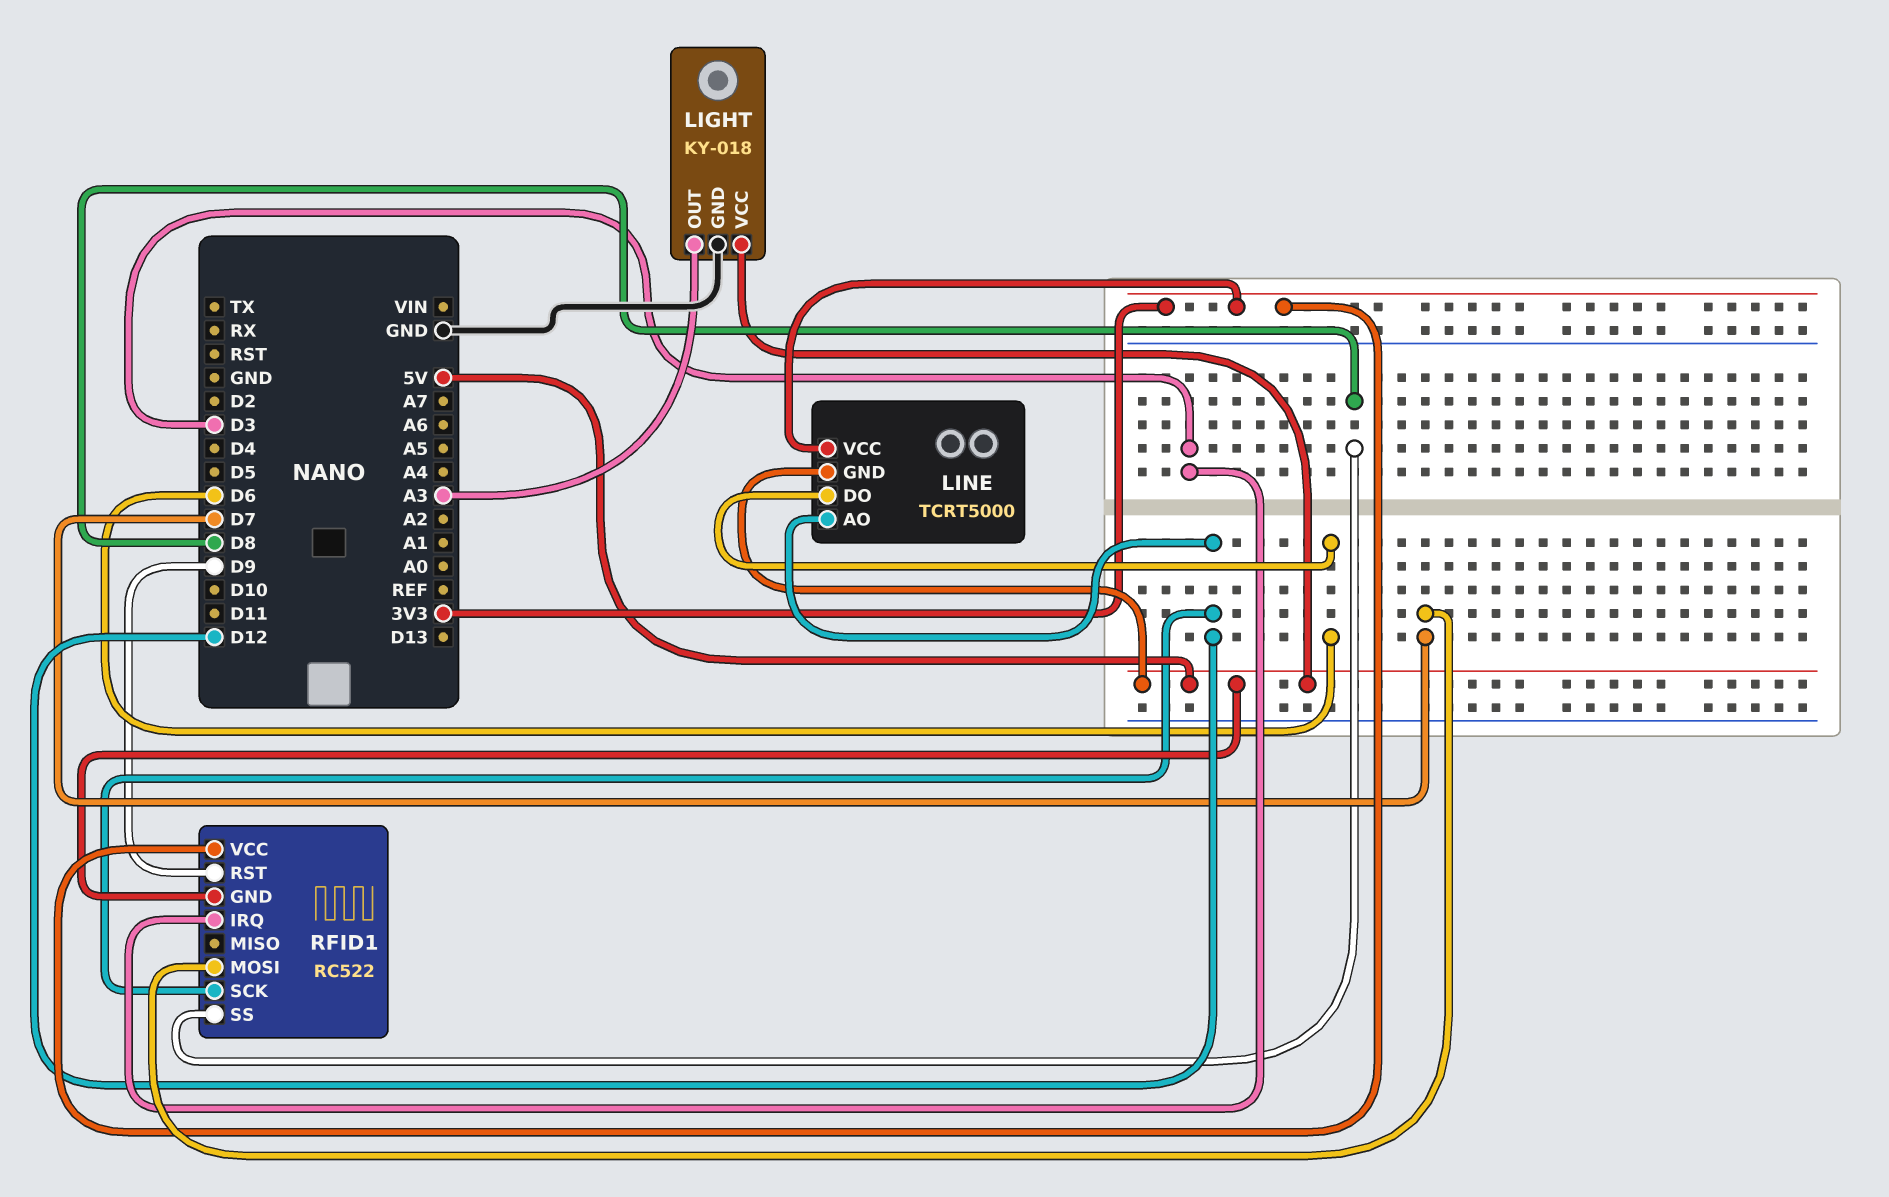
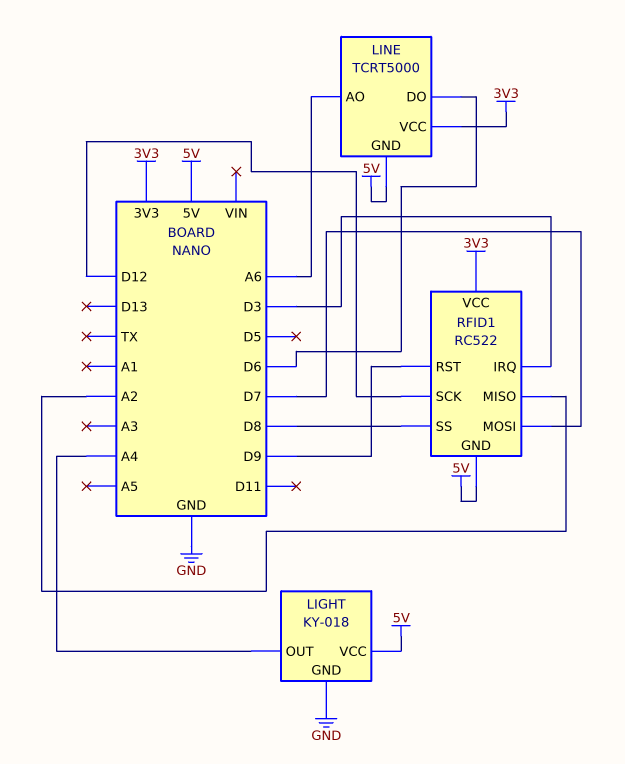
LIGHT pin OUT: A3 -> A4
LINE pin AO: D12 -> A6
RFID1 pin MISO: none -> A2

